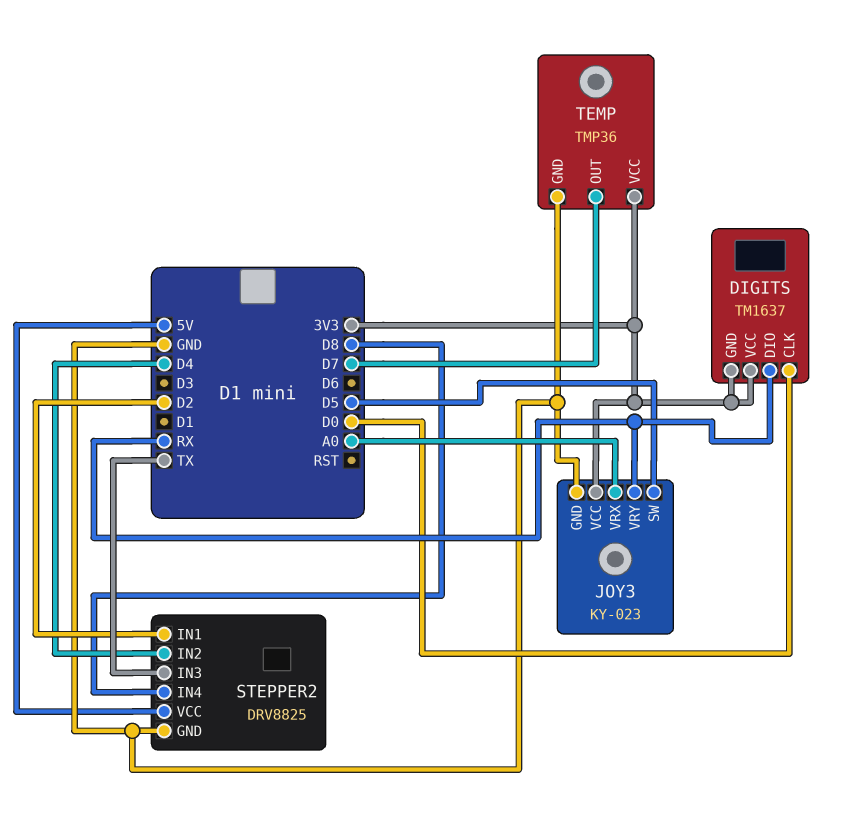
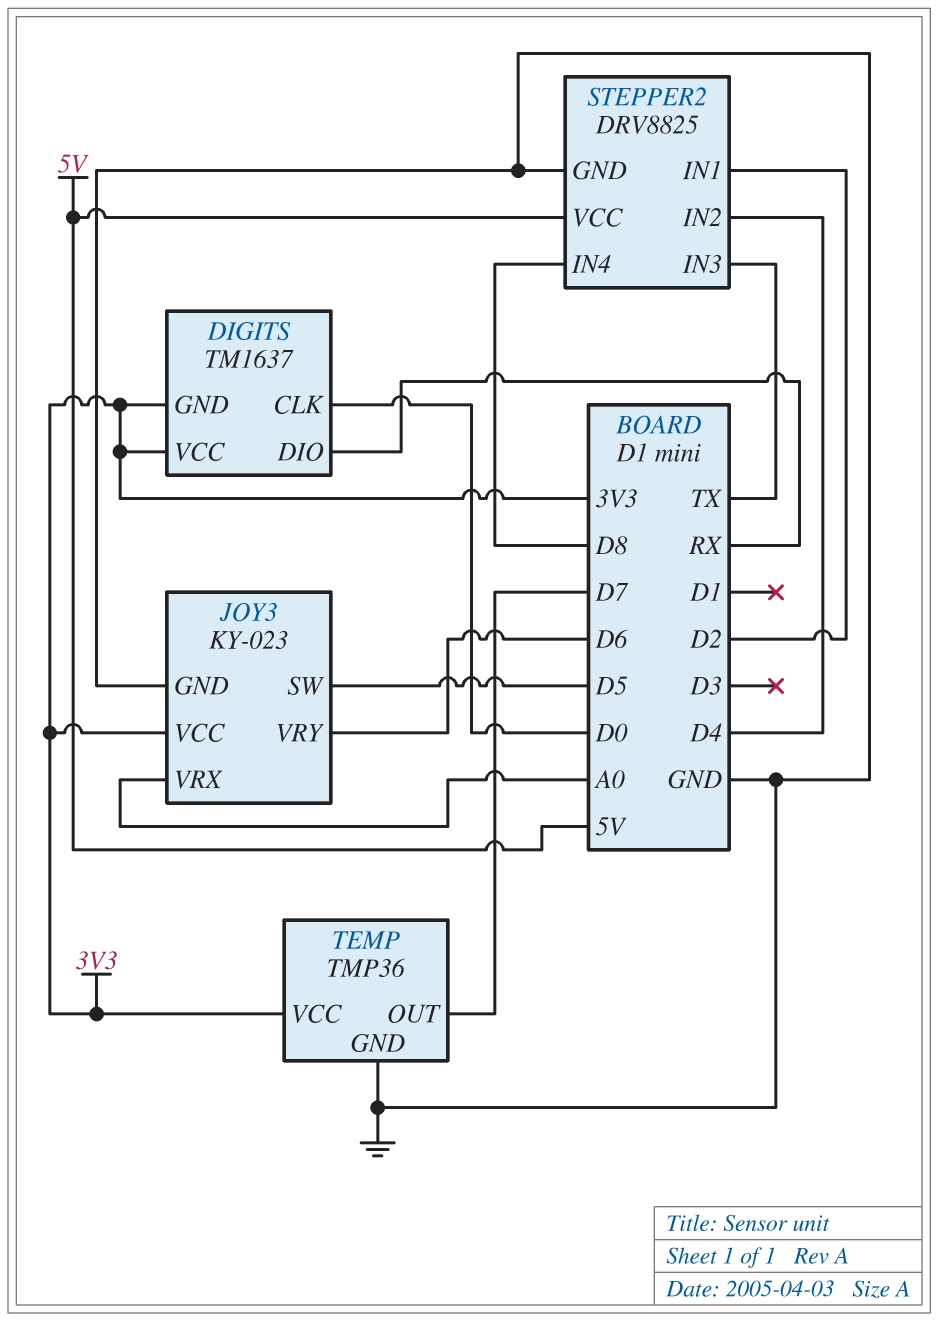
JOY3 pin VRY: RX -> D6

